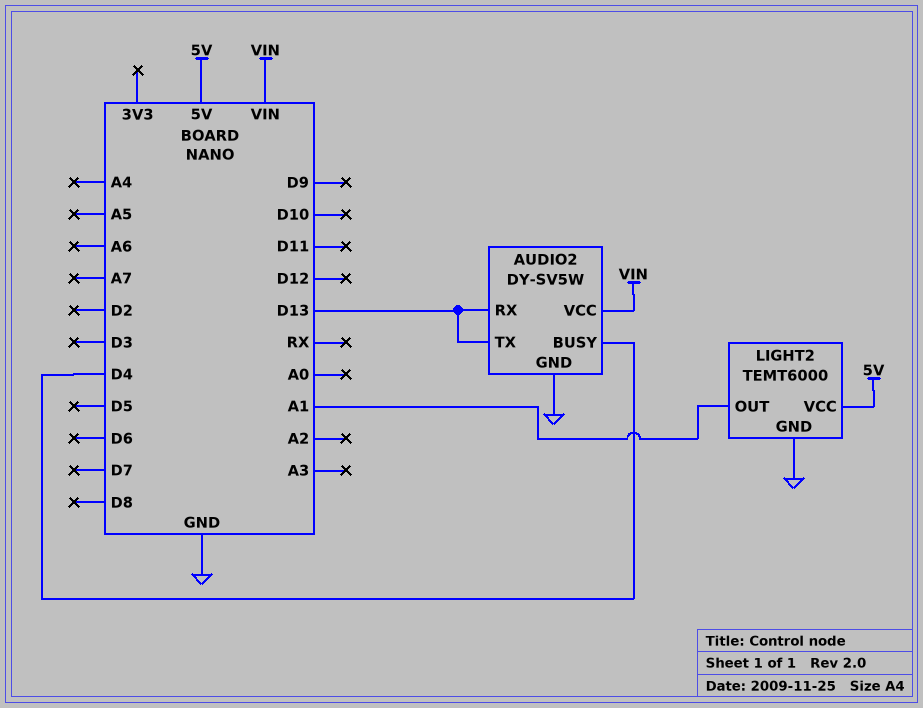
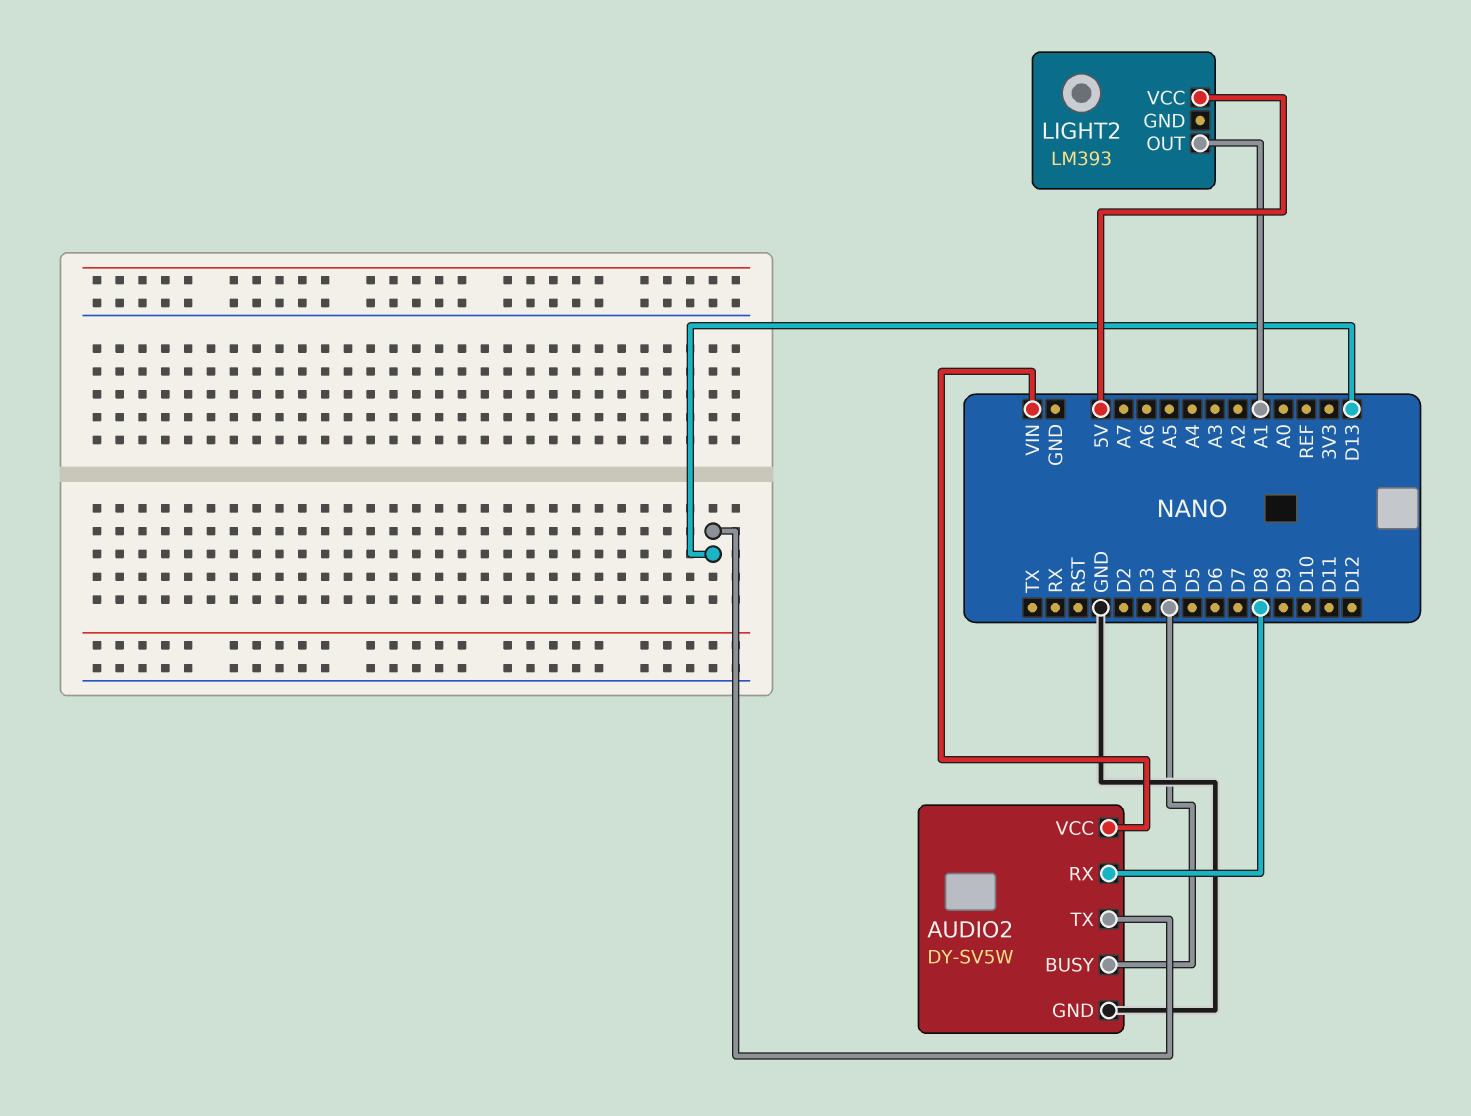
AUDIO2 pin RX: D13 -> D8
LIGHT2: TEMT6000 -> LM393
LIGHT2 pin GND: GND -> none

